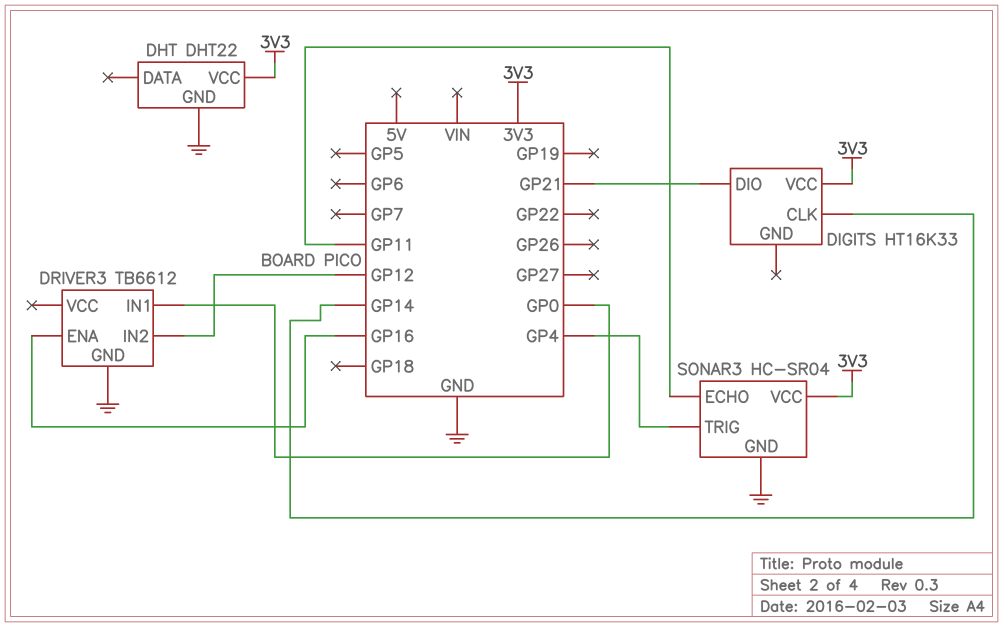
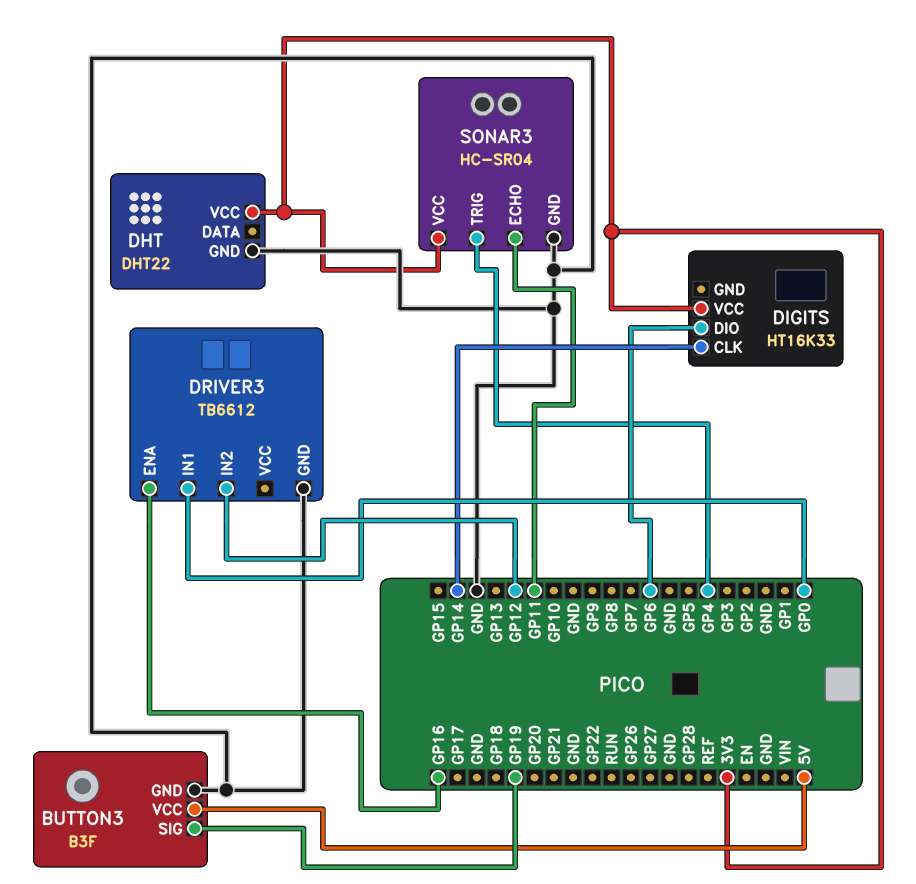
BUTTON3: none -> B3F
BUTTON3 pin GND: none -> GND
BUTTON3 pin SIG: none -> GP19
BUTTON3 pin VCC: none -> 5V
DIGITS pin DIO: GP21 -> GP6

